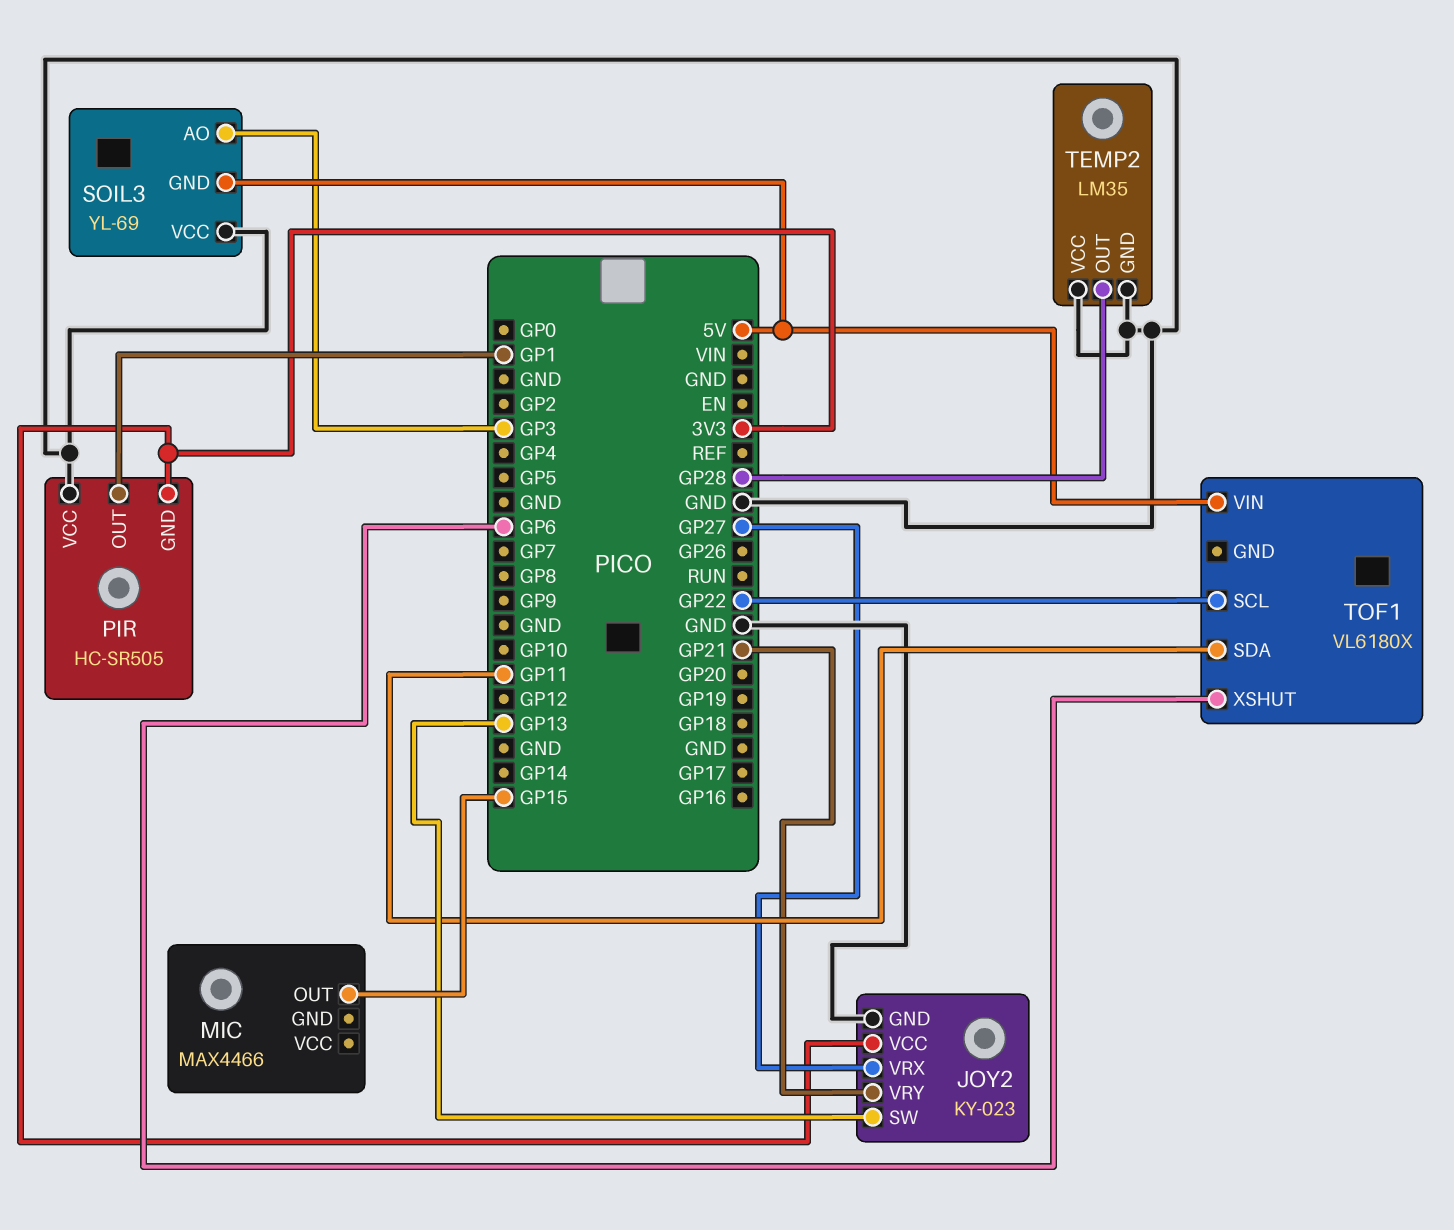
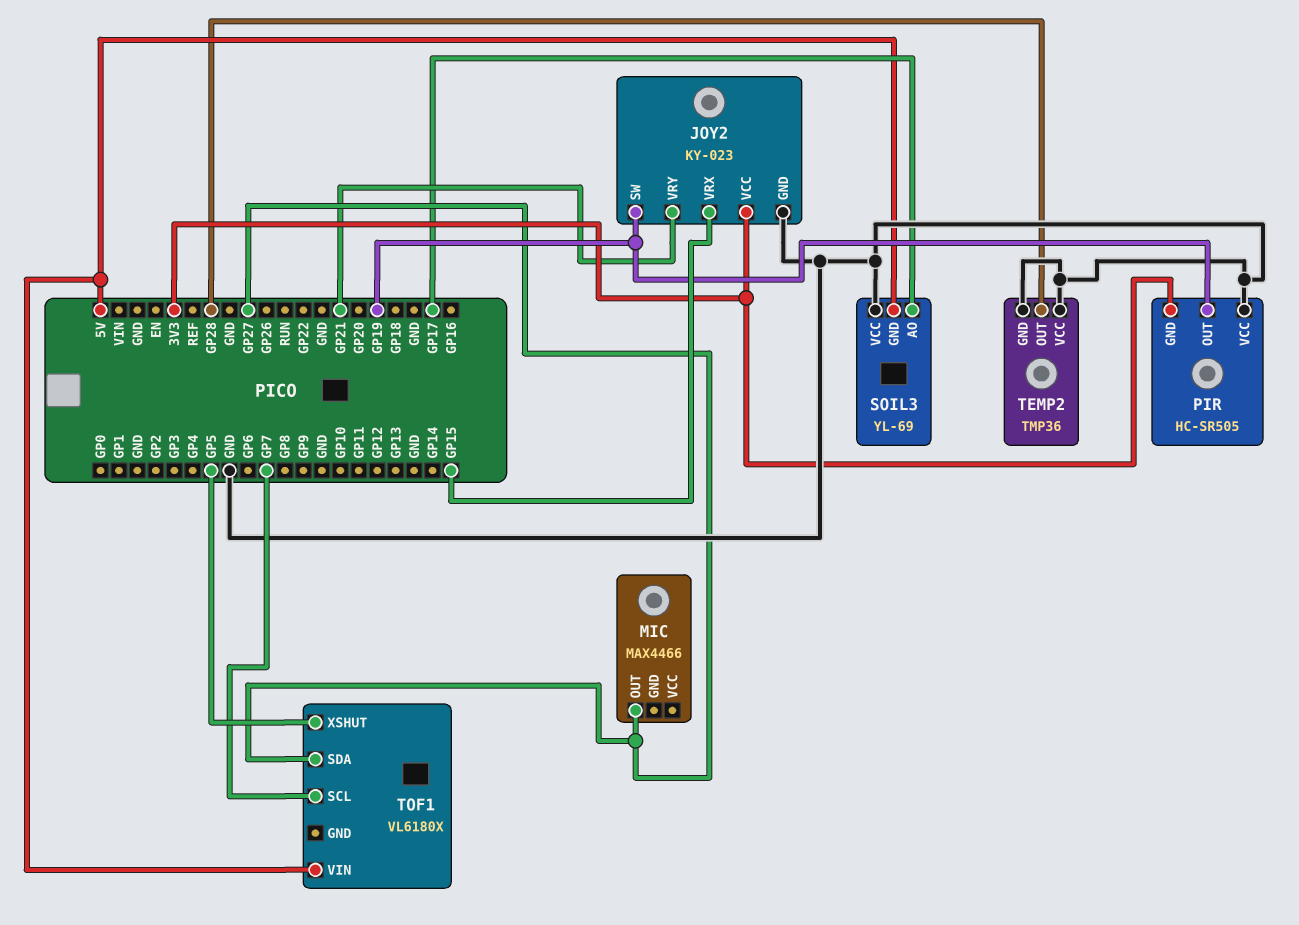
JOY2 pin SW: GP13 -> GP19
JOY2 pin VRX: GP27 -> GP15
MIC pin OUT: GP15 -> GP27
PIR pin OUT: GP1 -> GP19
SOIL3 pin AO: GP3 -> GP17
TEMP2: LM35 -> TMP36
TOF1 pin SCL: GP22 -> GP7
TOF1 pin SDA: GP11 -> GP27
TOF1 pin XSHUT: GP6 -> GP5

